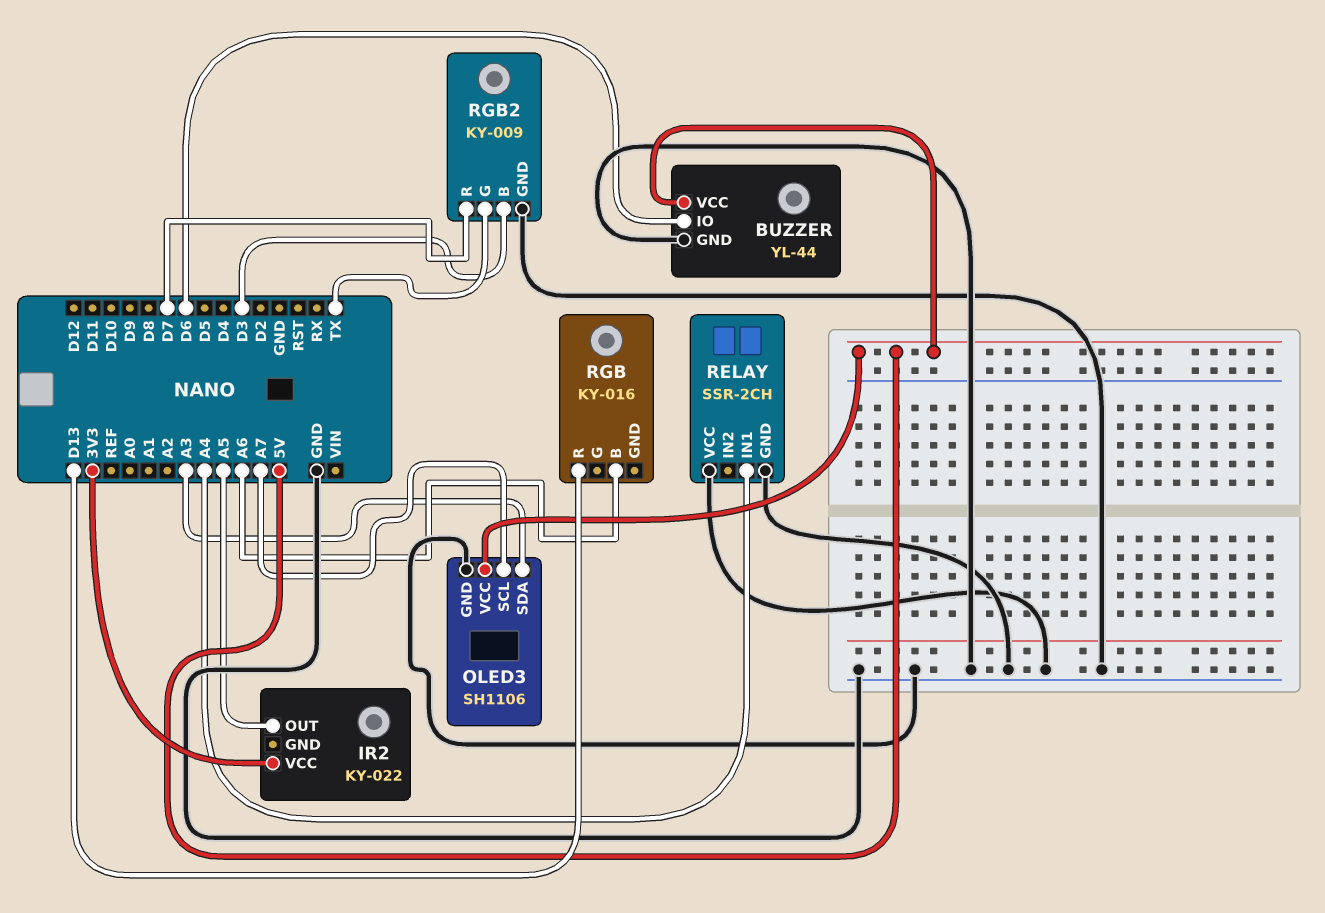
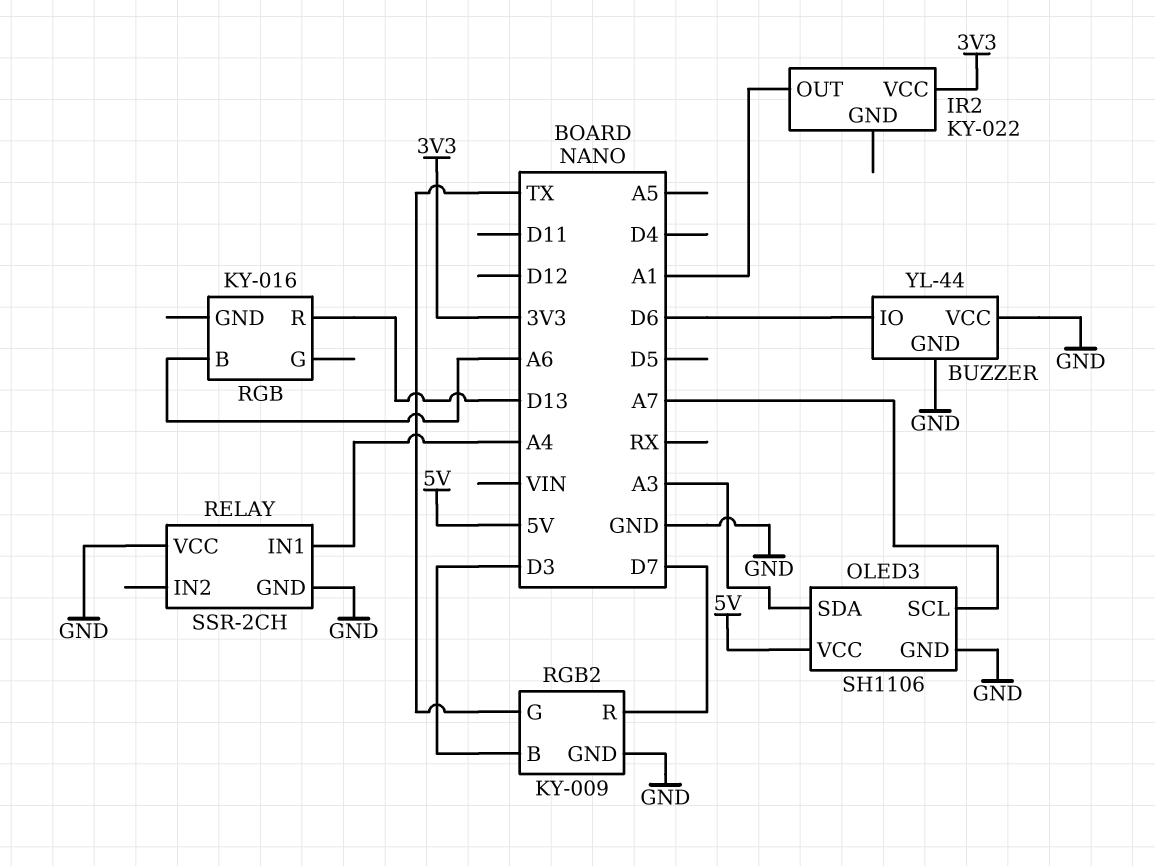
BUZZER pin VCC: 5V -> GND
IR2 pin OUT: A5 -> A1

